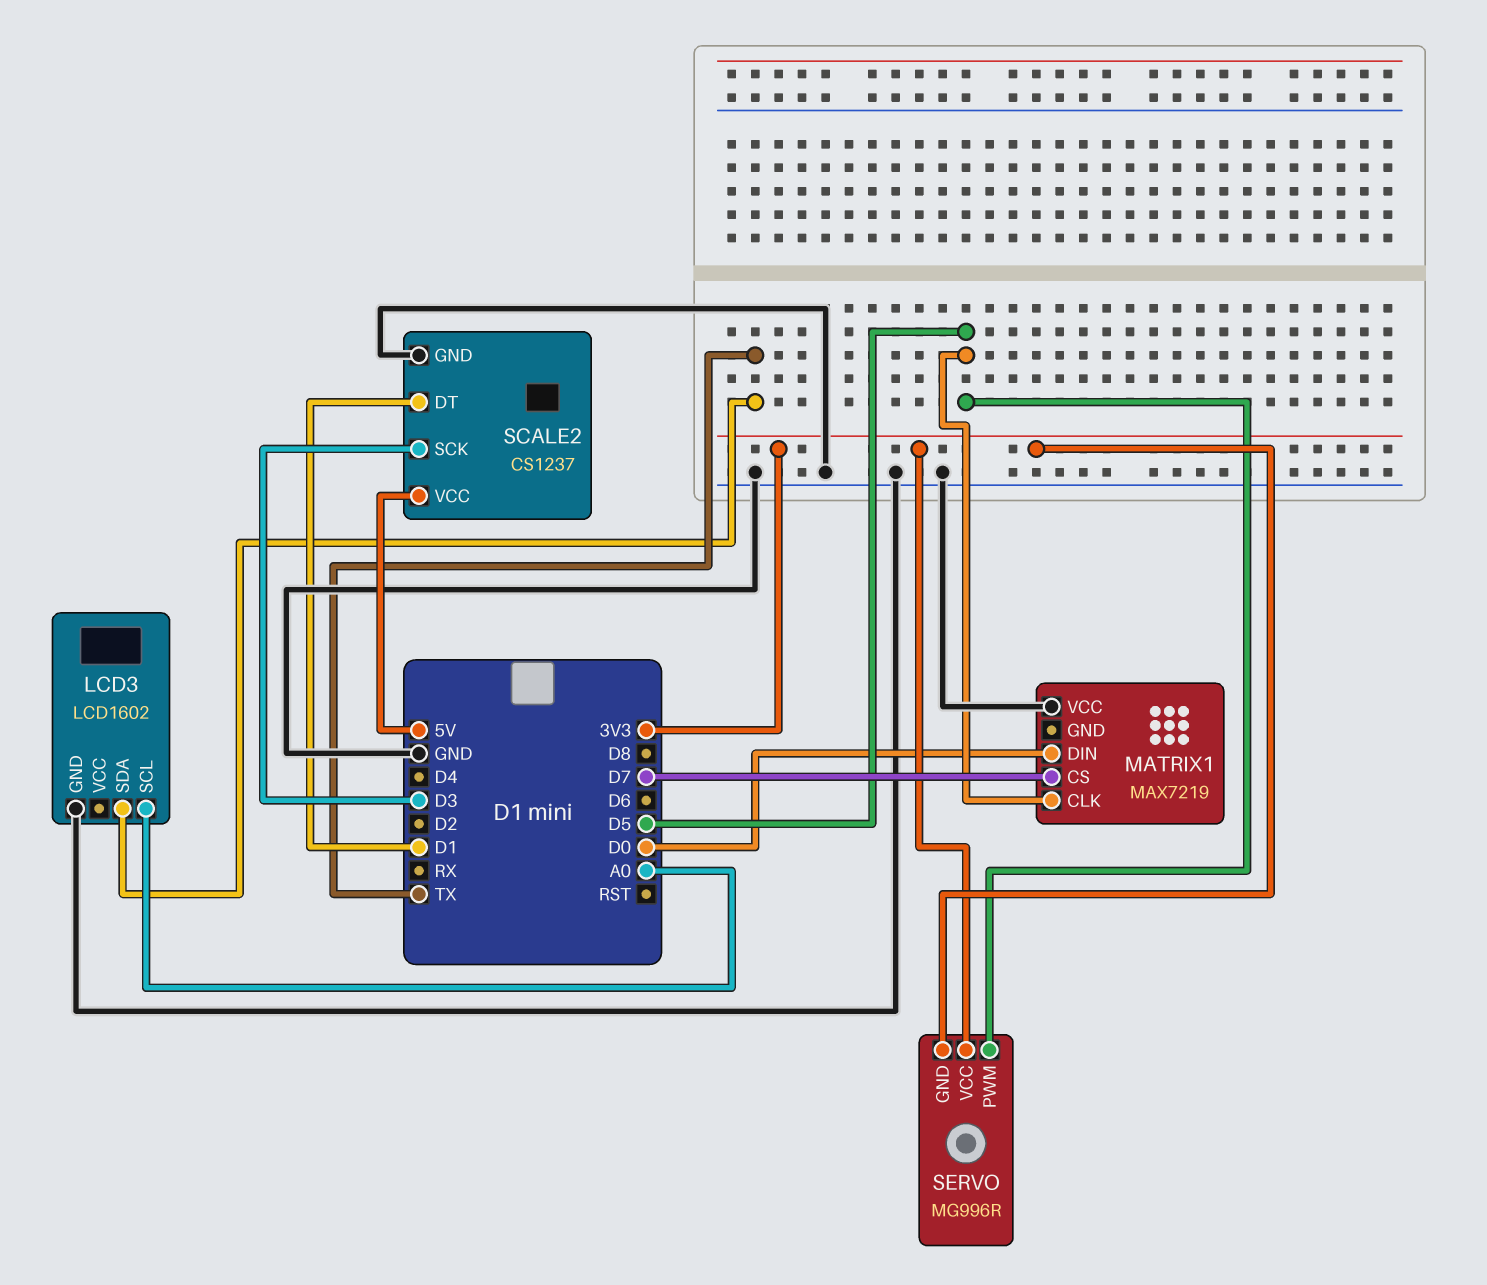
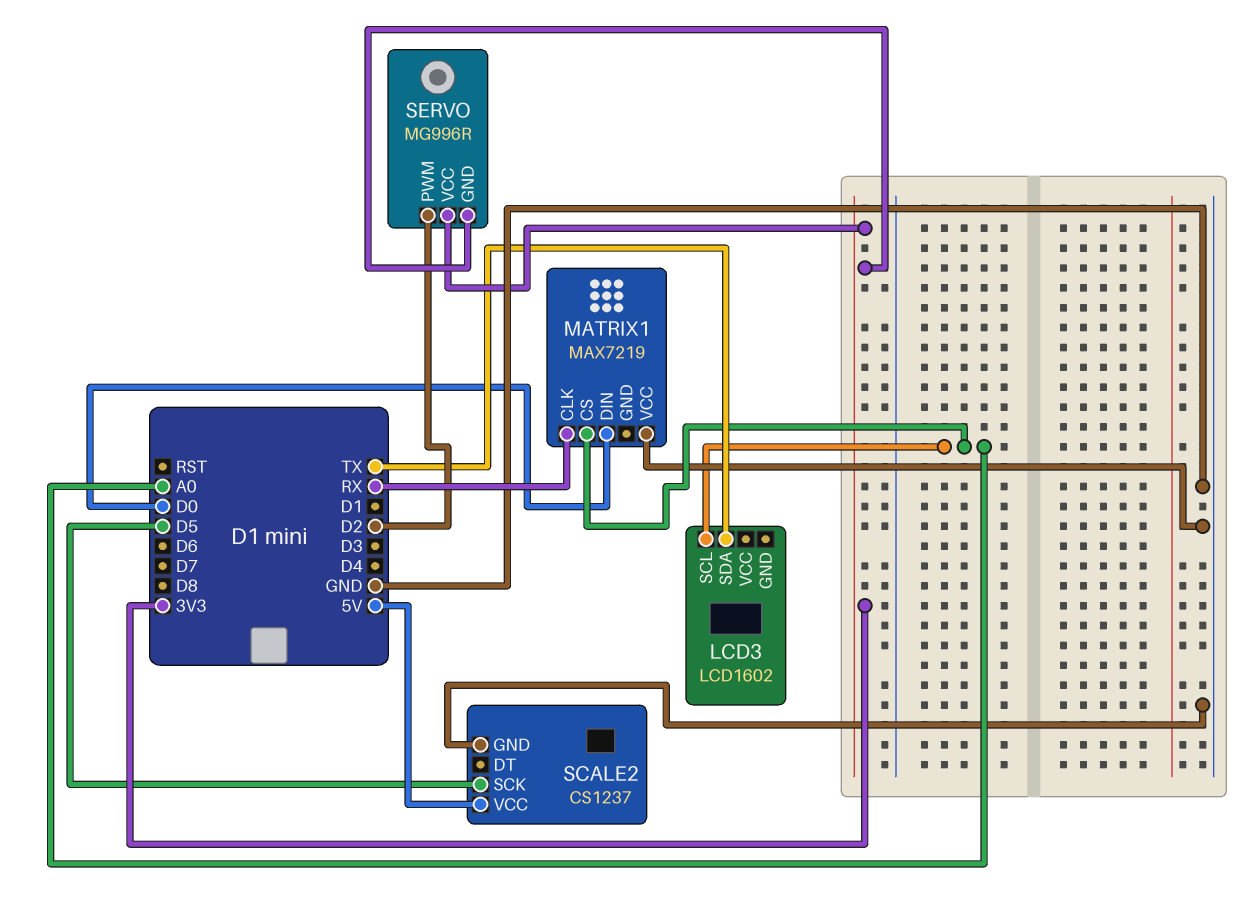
LCD3 pin GND: GND -> none
MATRIX1 pin CLK: D5 -> RX
MATRIX1 pin CS: D7 -> A0
SCALE2 pin DT: D1 -> none
SCALE2 pin SCK: D3 -> D5
SERVO pin PWM: D5 -> D2

